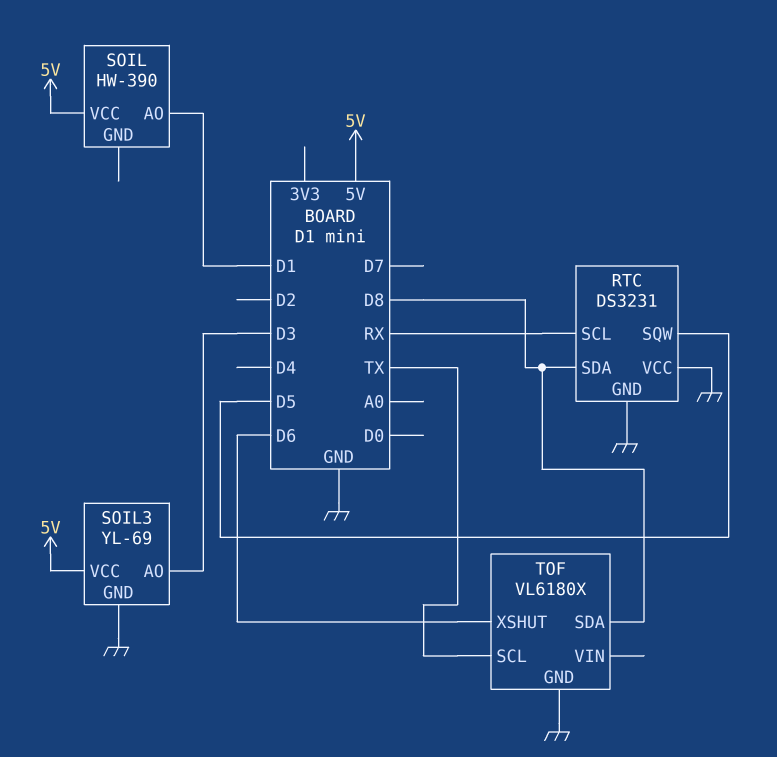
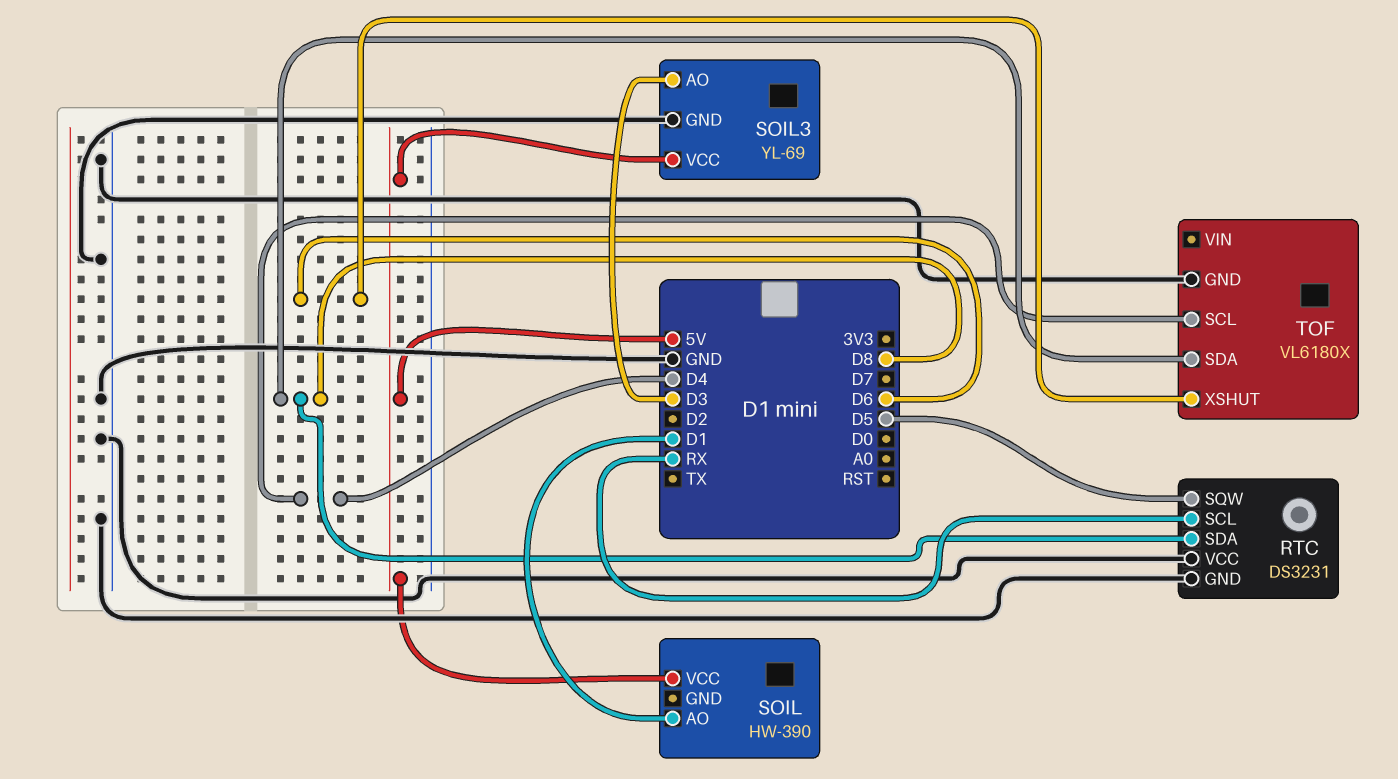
TOF pin SCL: TX -> D4

